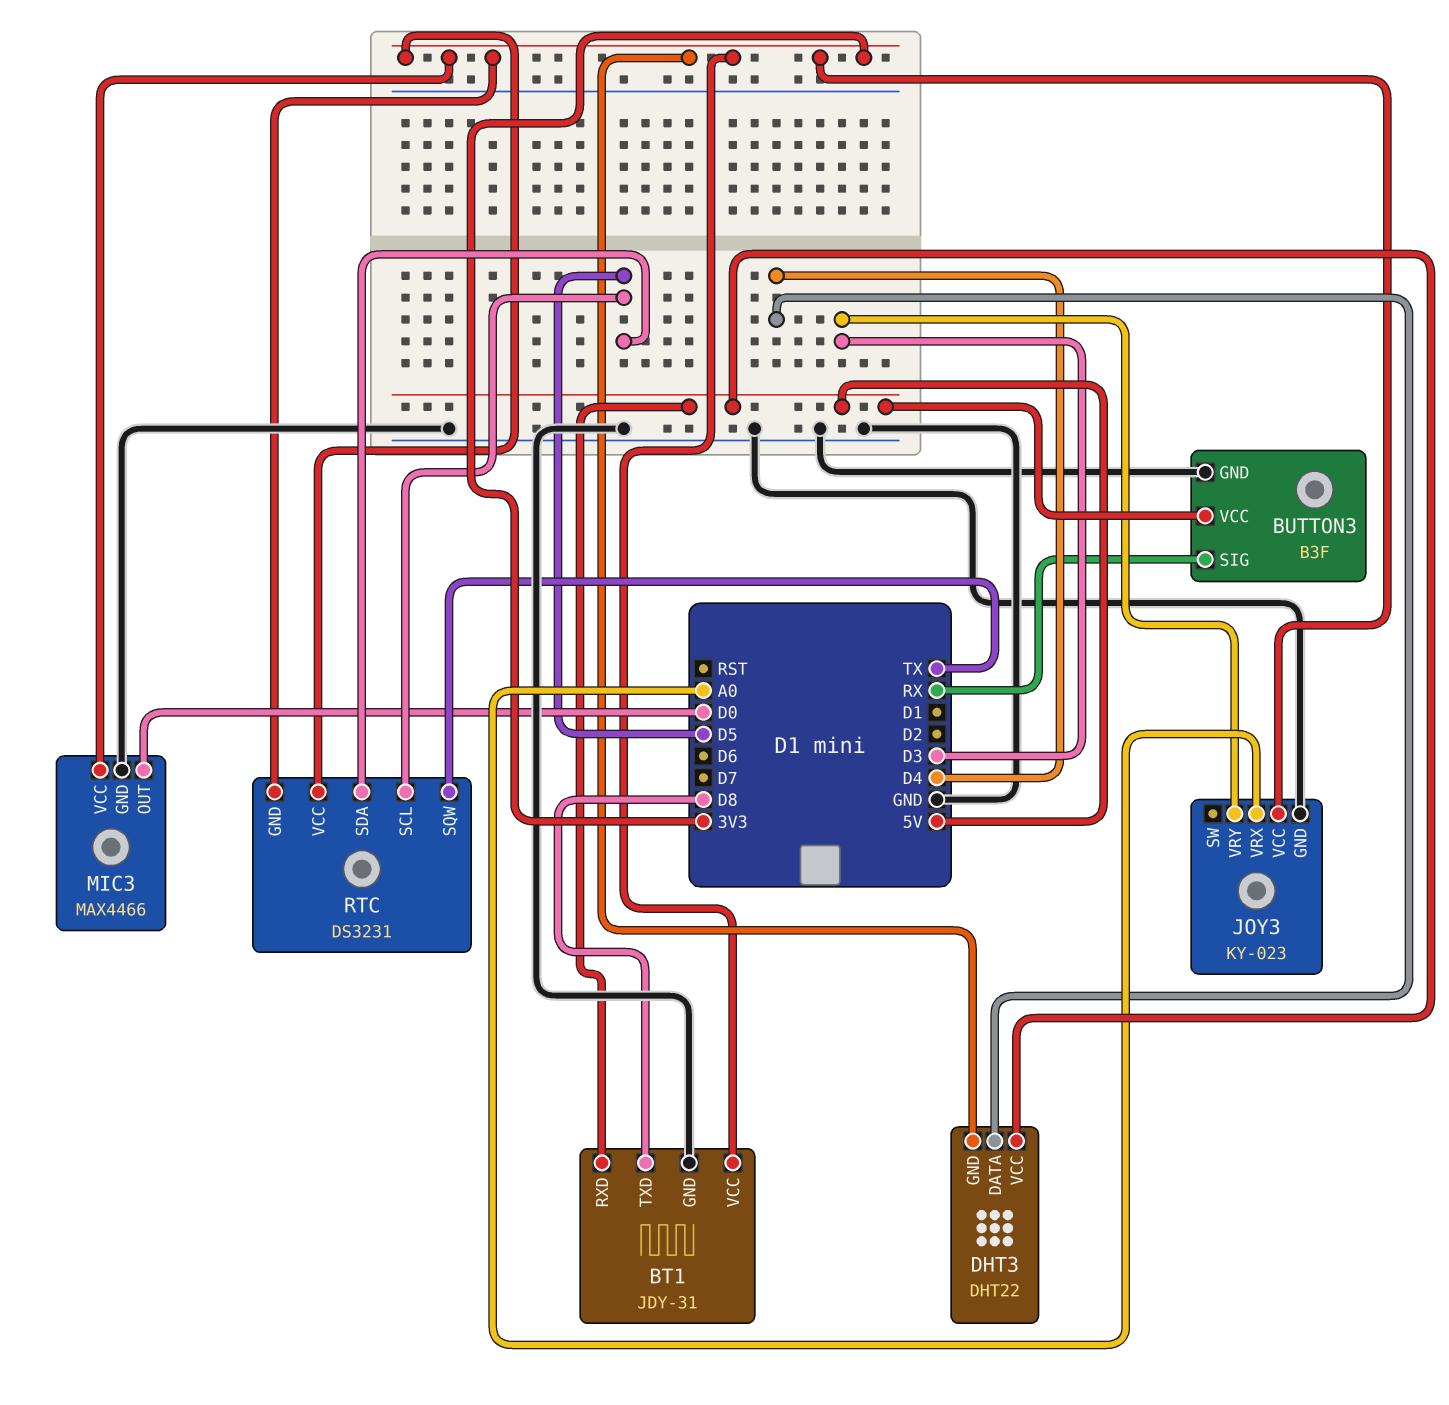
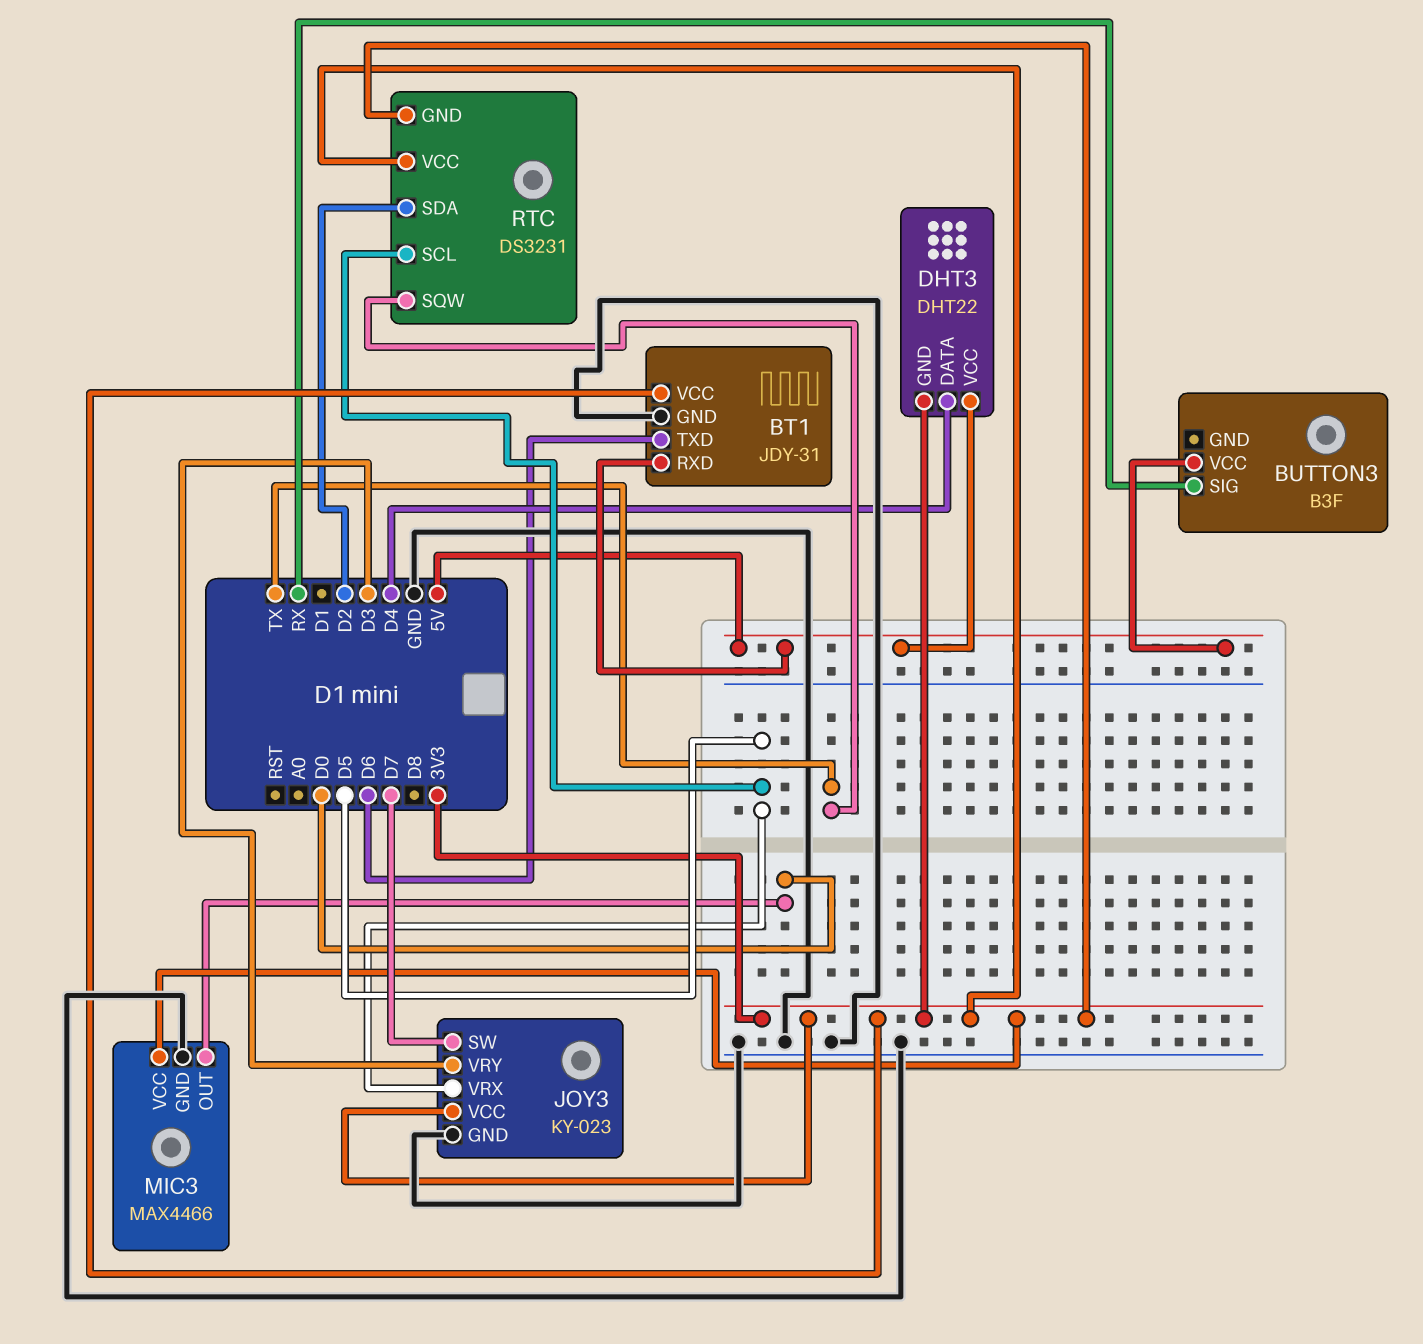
BT1 pin TXD: D8 -> D6
BUTTON3 pin GND: GND -> none
JOY3 pin SW: none -> D7
JOY3 pin VRX: A0 -> D5
RTC pin SDA: D5 -> D2

